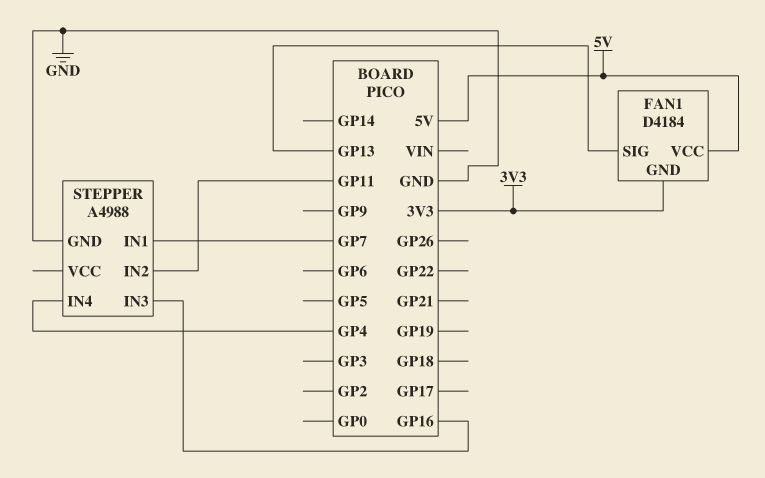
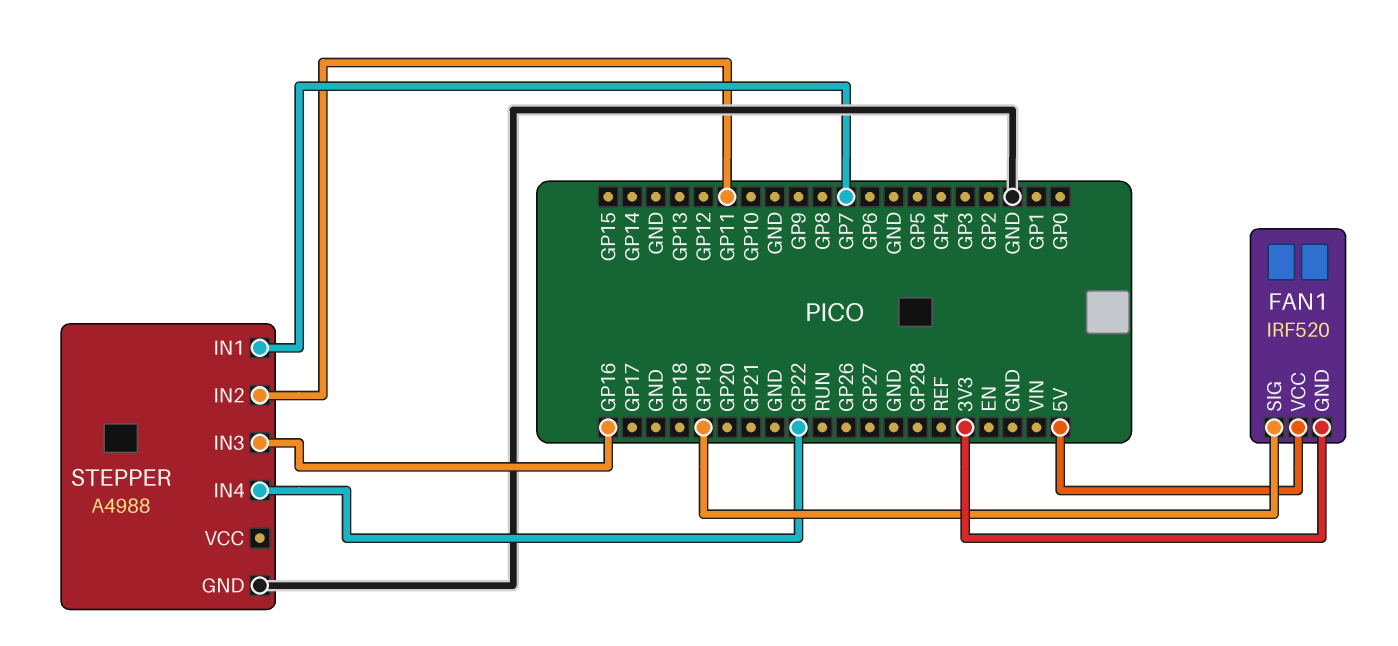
FAN1: D4184 -> IRF520
FAN1 pin SIG: GP13 -> GP19
STEPPER pin IN4: GP4 -> GP22

